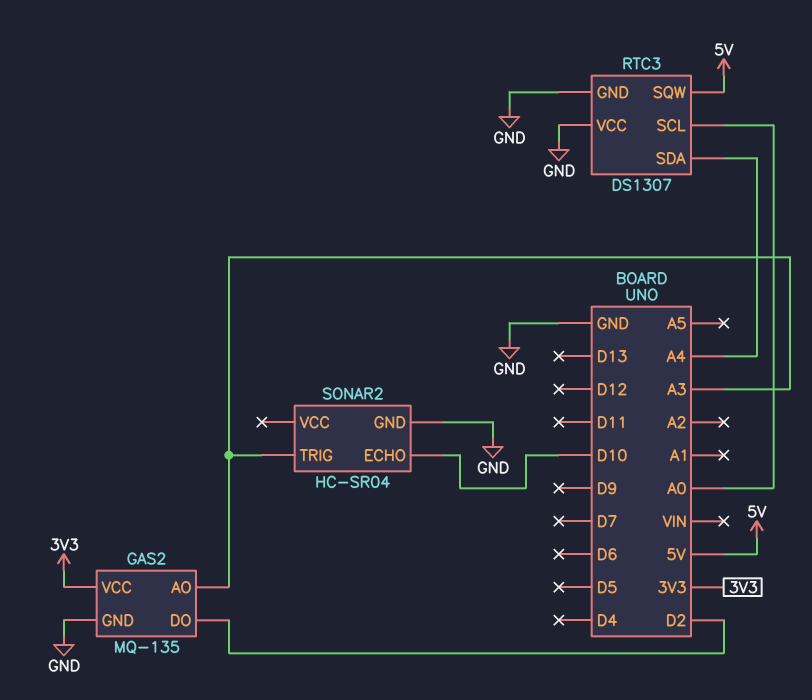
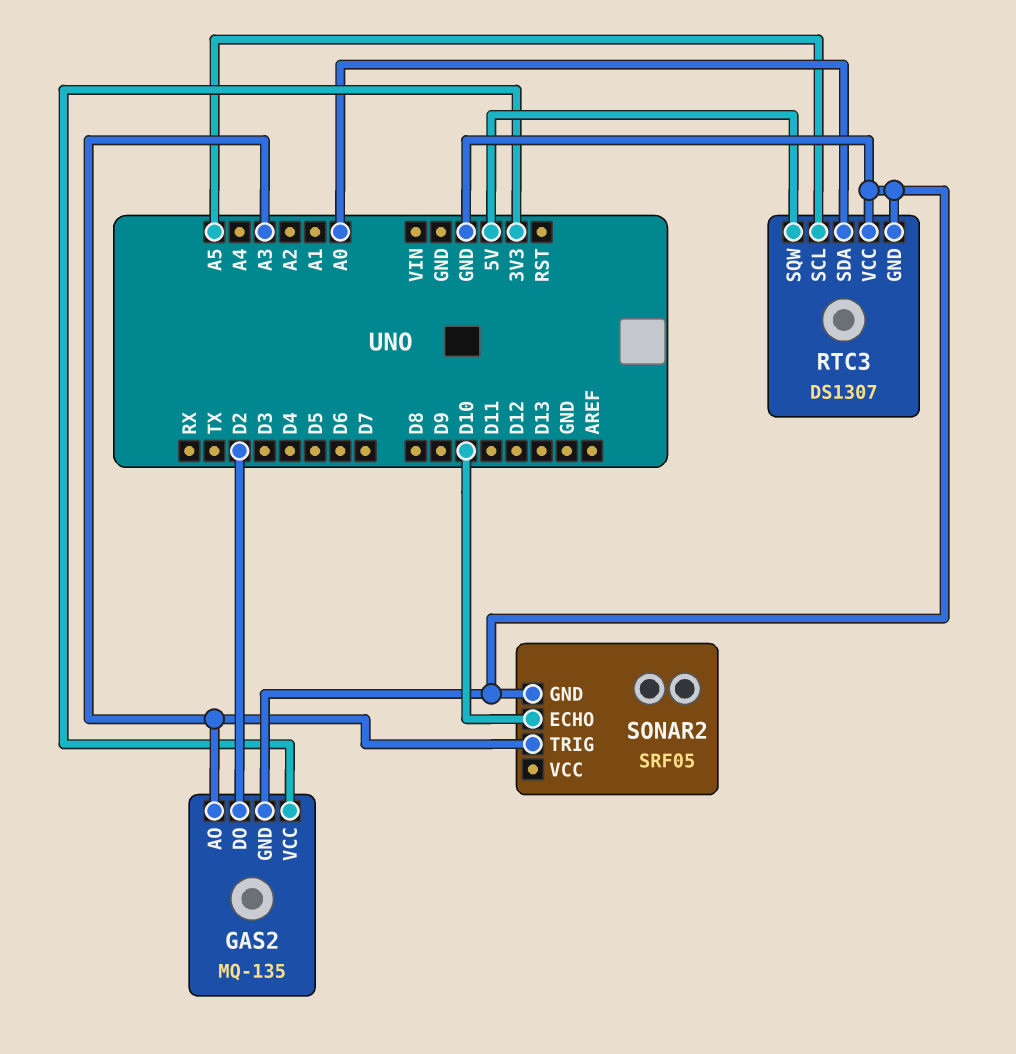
RTC3 pin SCL: A0 -> A5
RTC3 pin SDA: A4 -> A0
SONAR2: HC-SR04 -> SRF05

